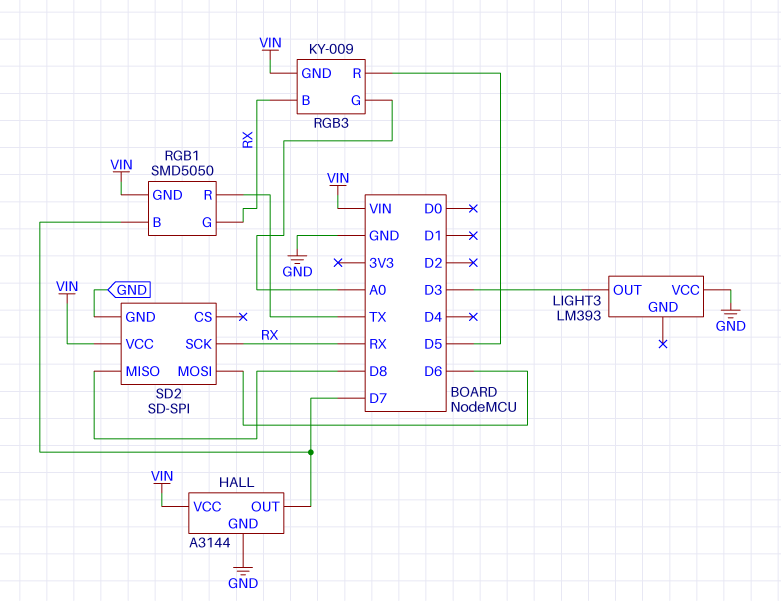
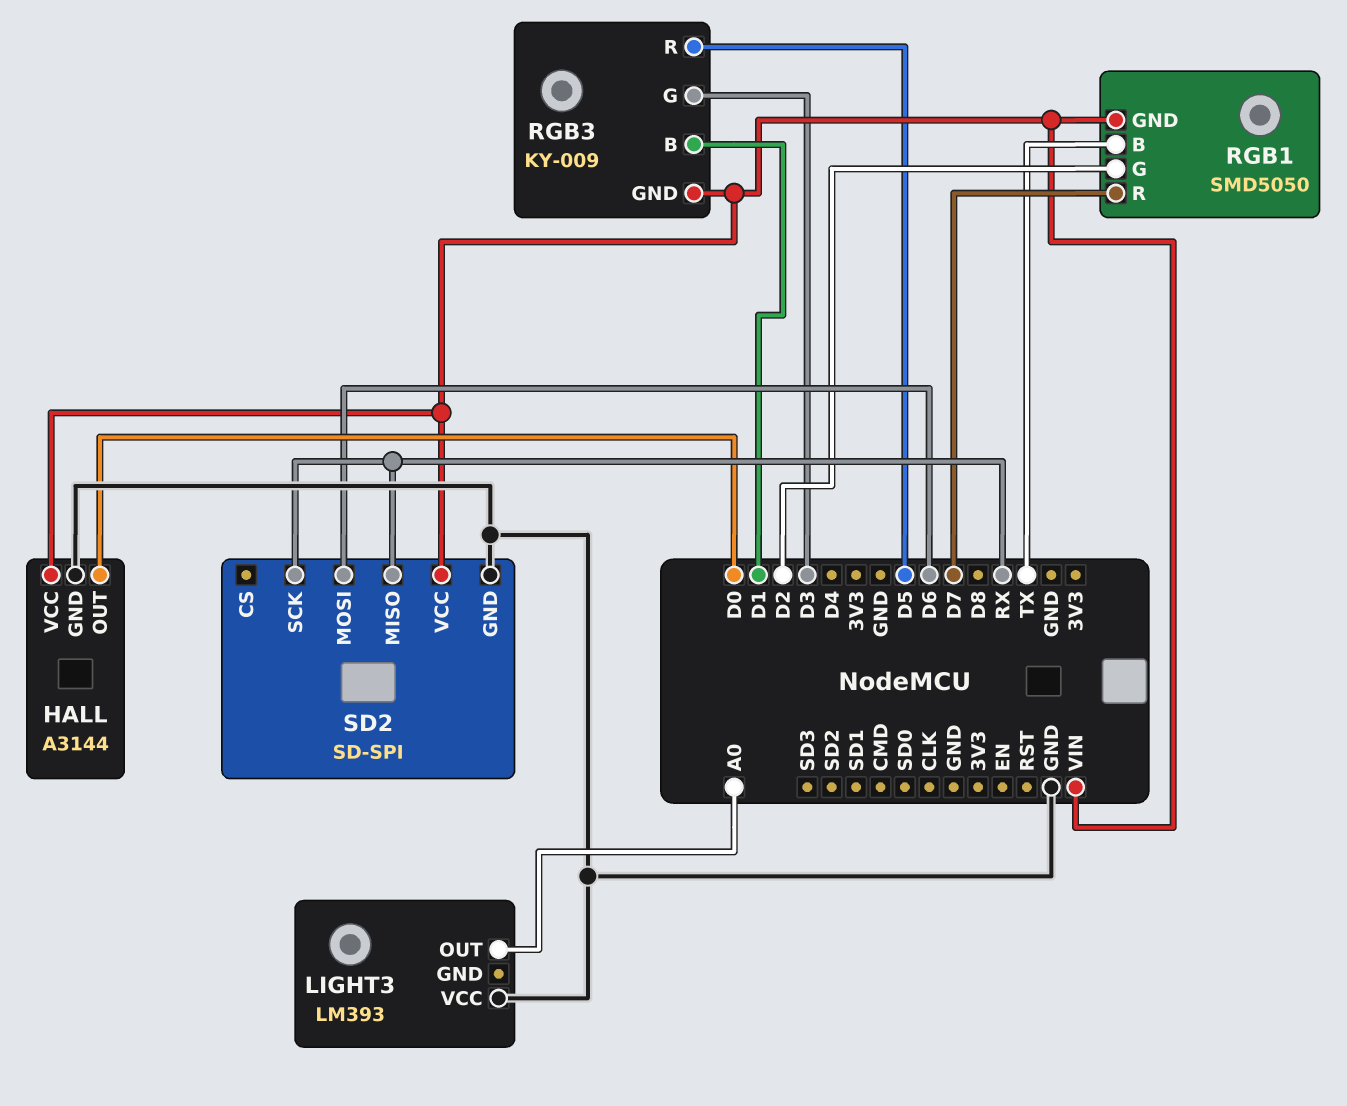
HALL pin OUT: D7 -> D0
LIGHT3 pin OUT: D3 -> A0
RGB1 pin B: D7 -> TX
RGB1 pin G: RX -> D2
RGB1 pin R: TX -> D7
RGB3 pin B: RX -> D1
RGB3 pin G: A0 -> D3
SD2 pin MISO: D8 -> RX

